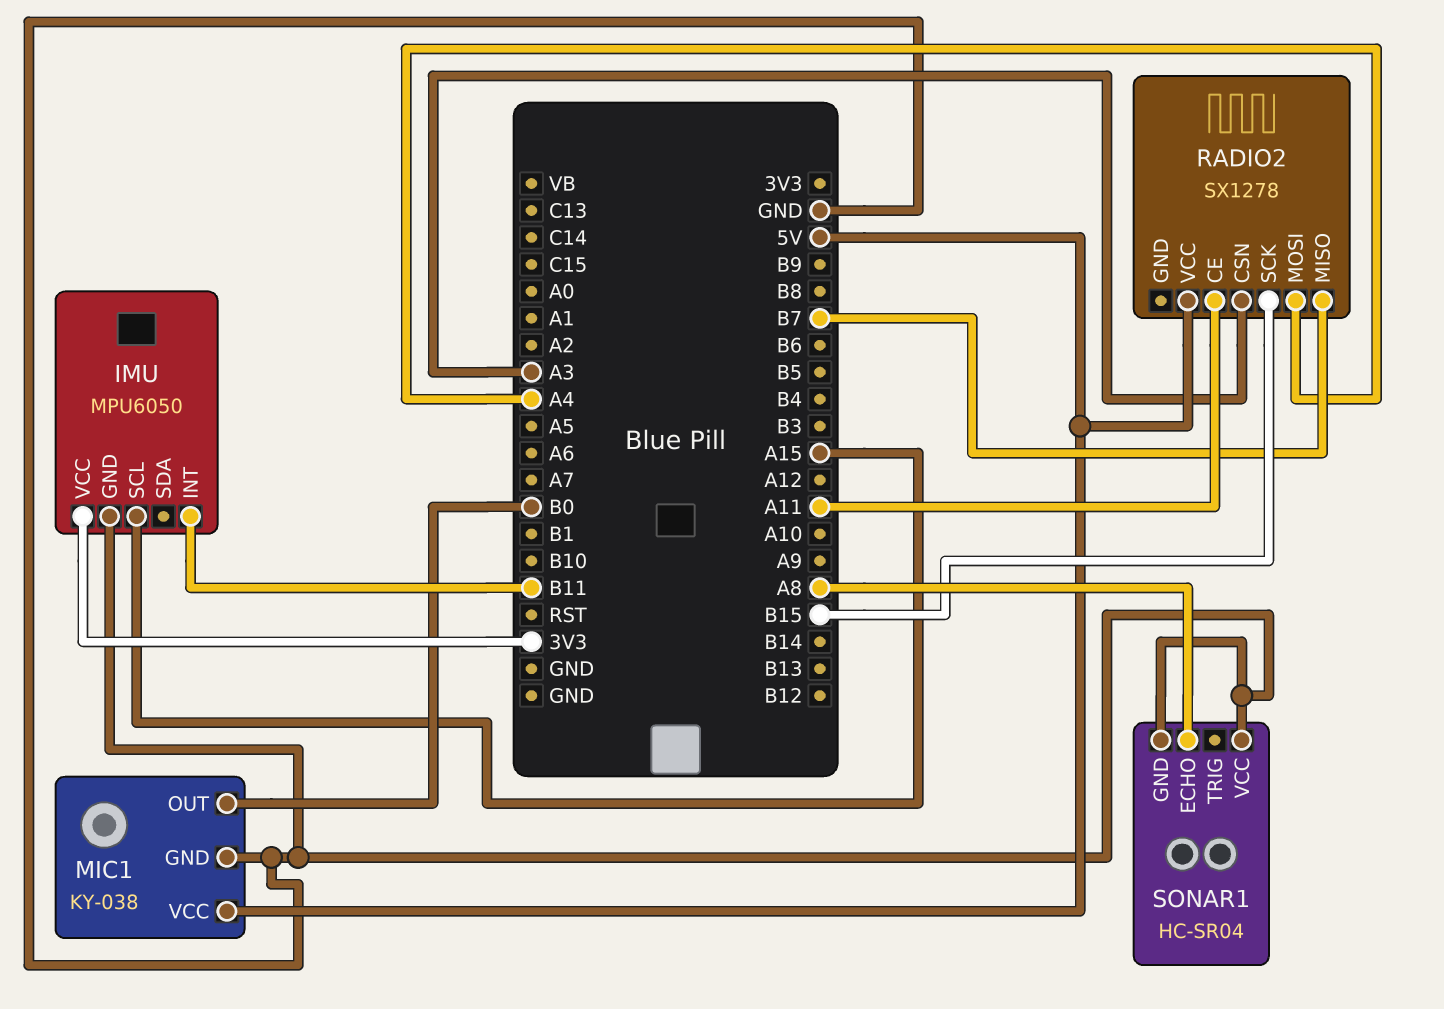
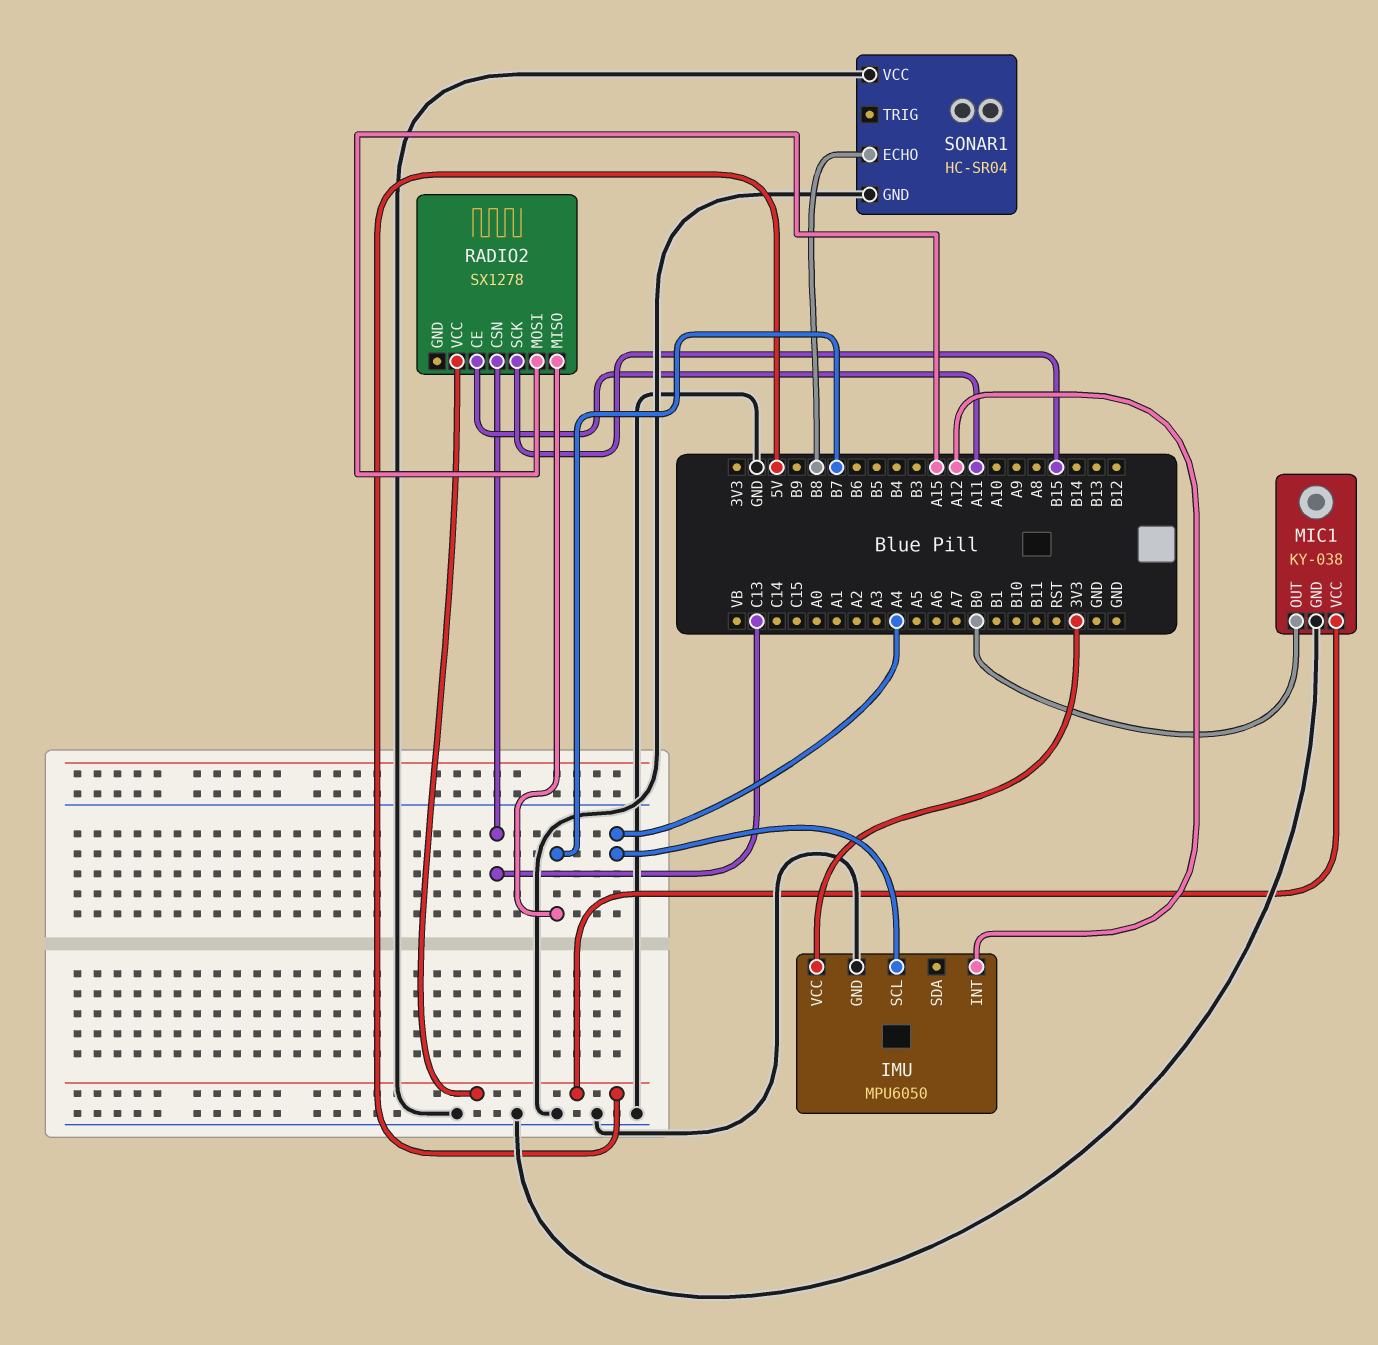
IMU pin INT: B11 -> A12
IMU pin SCL: A15 -> A4
RADIO2 pin CSN: A3 -> C13
RADIO2 pin MOSI: A4 -> A15
SONAR1 pin ECHO: A8 -> B8

